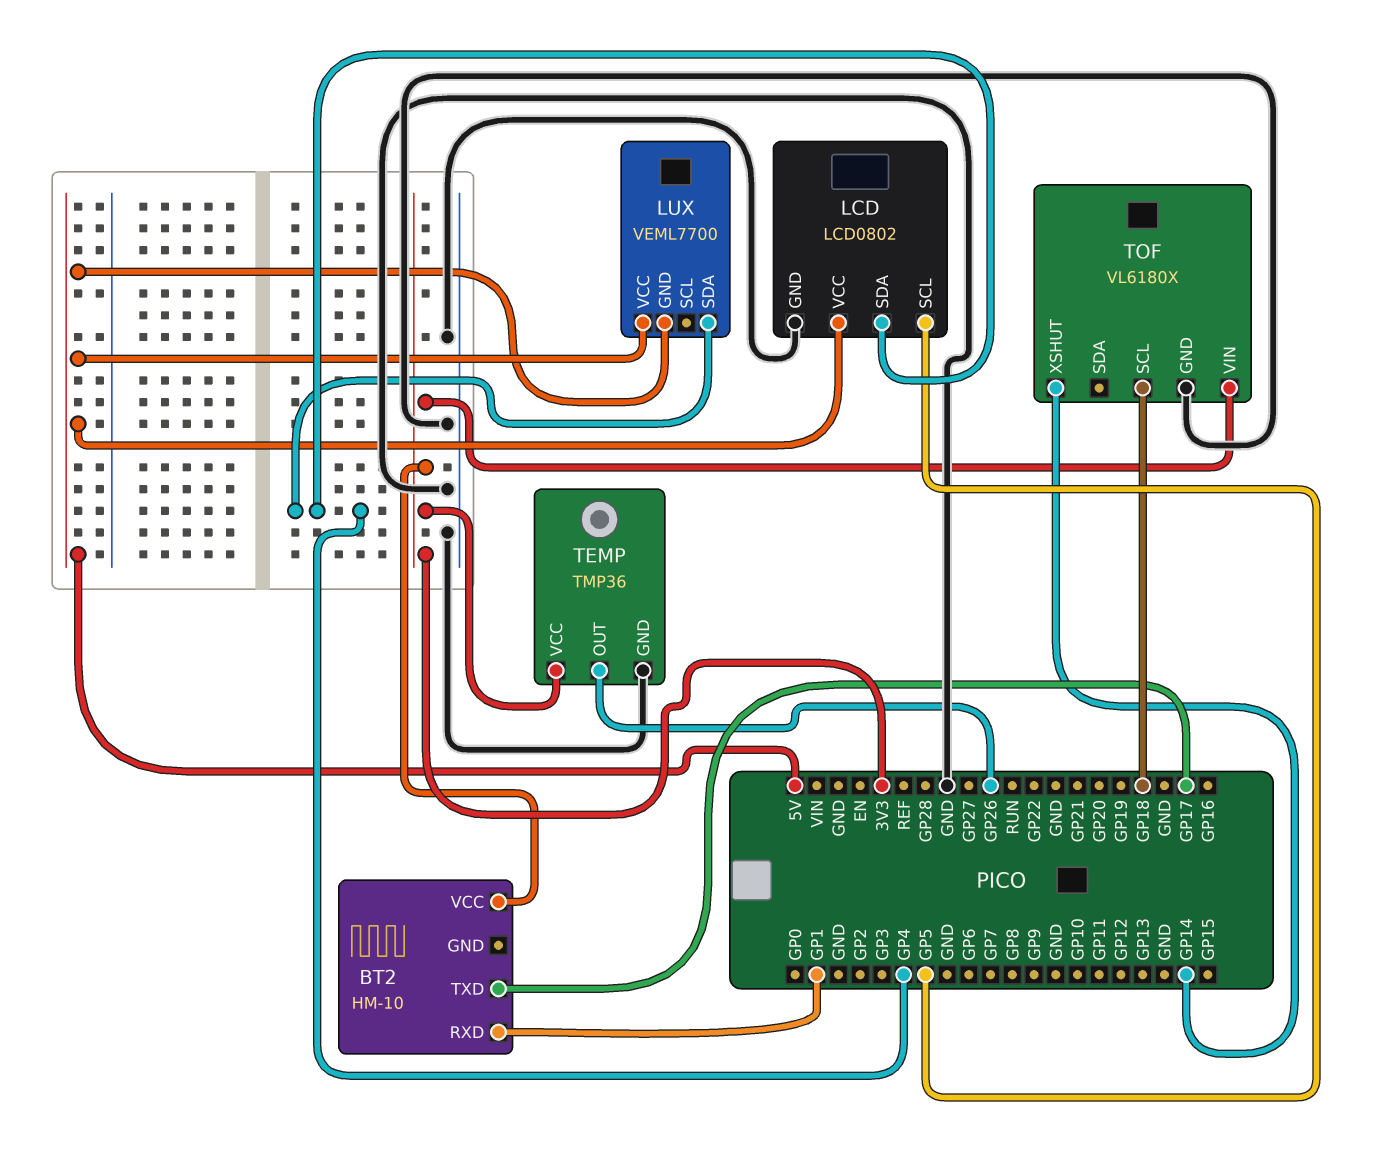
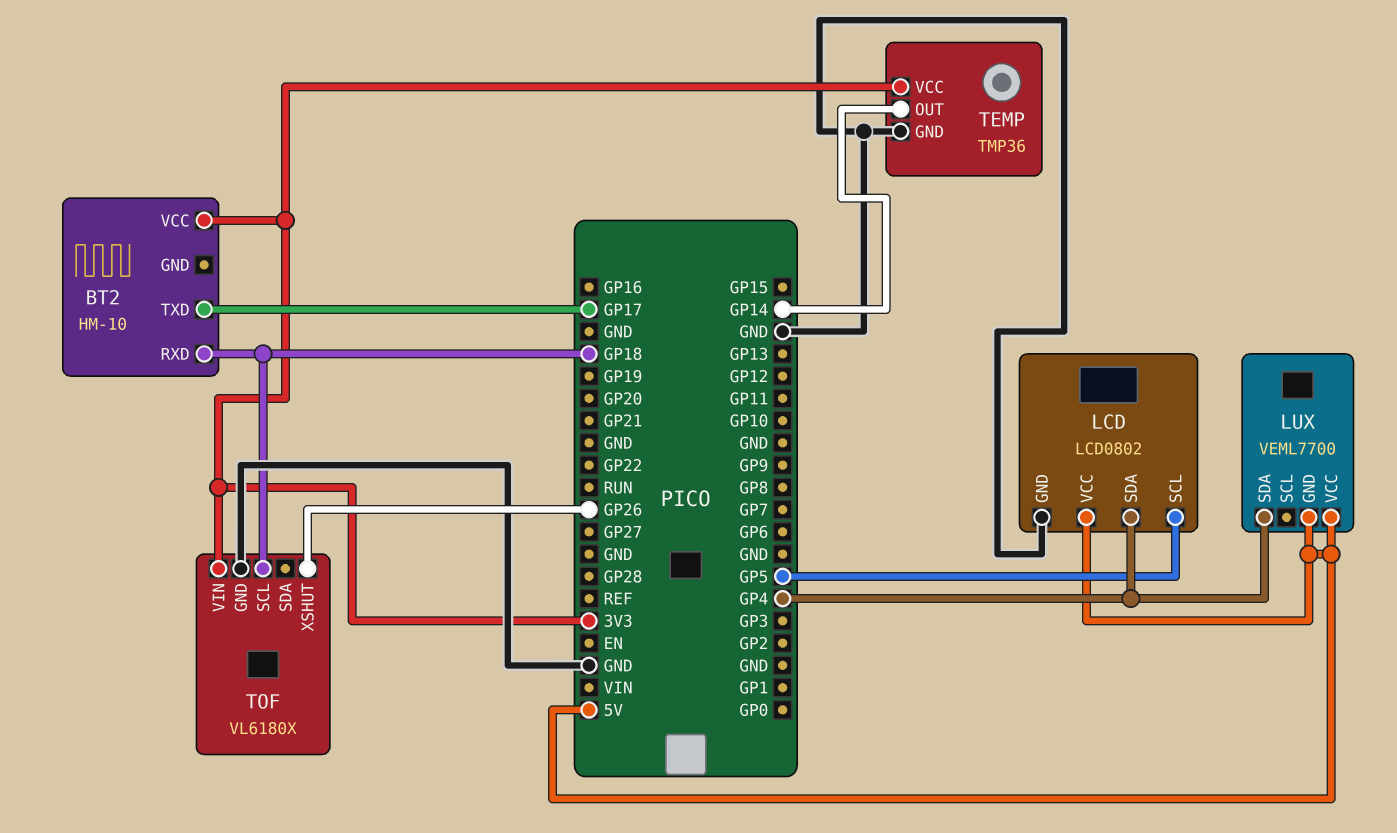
BT2 pin RXD: GP1 -> GP18
TEMP pin OUT: GP26 -> GP14
TOF pin XSHUT: GP14 -> GP26

